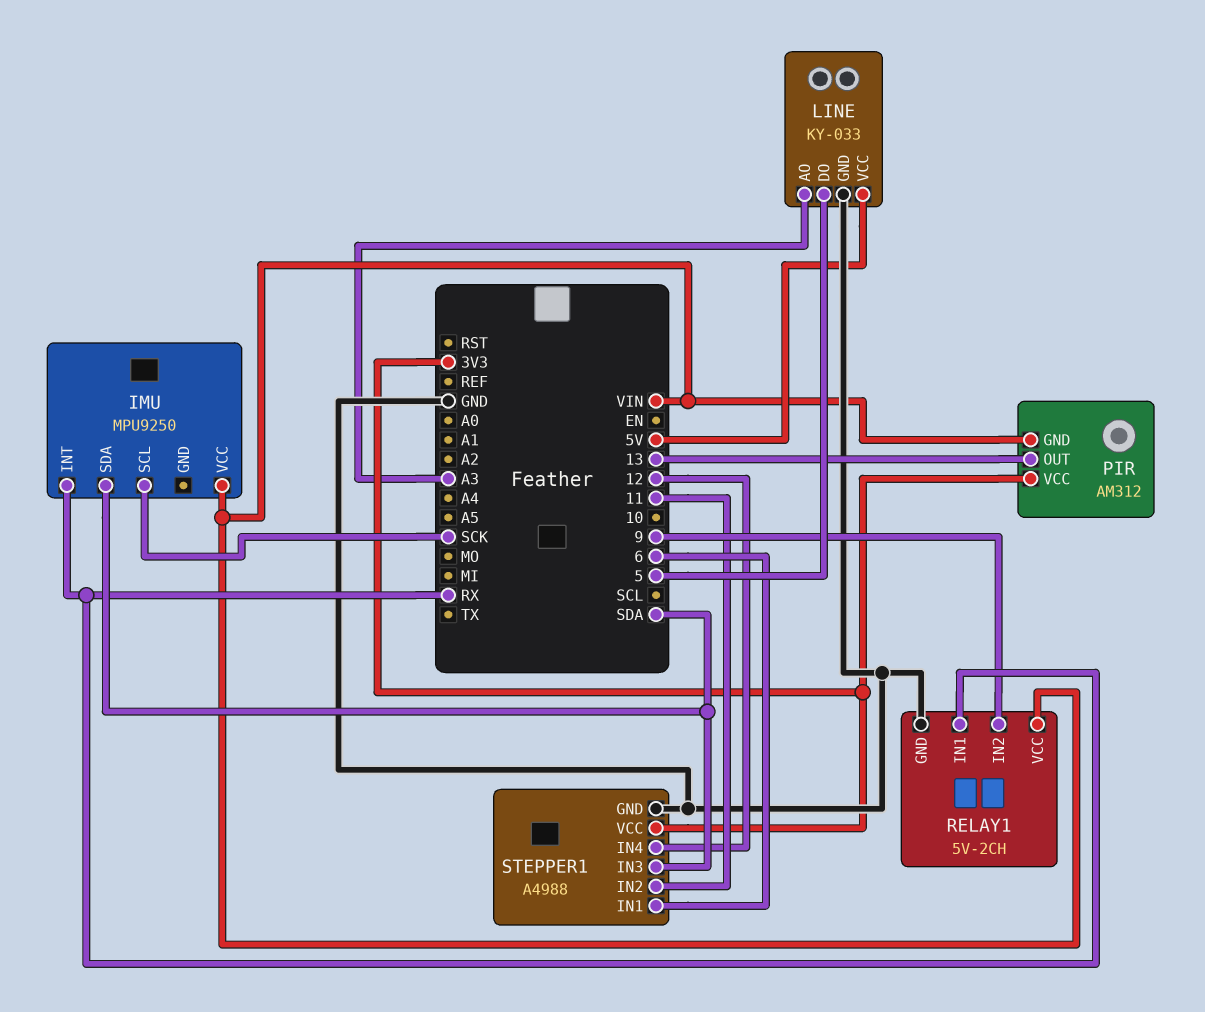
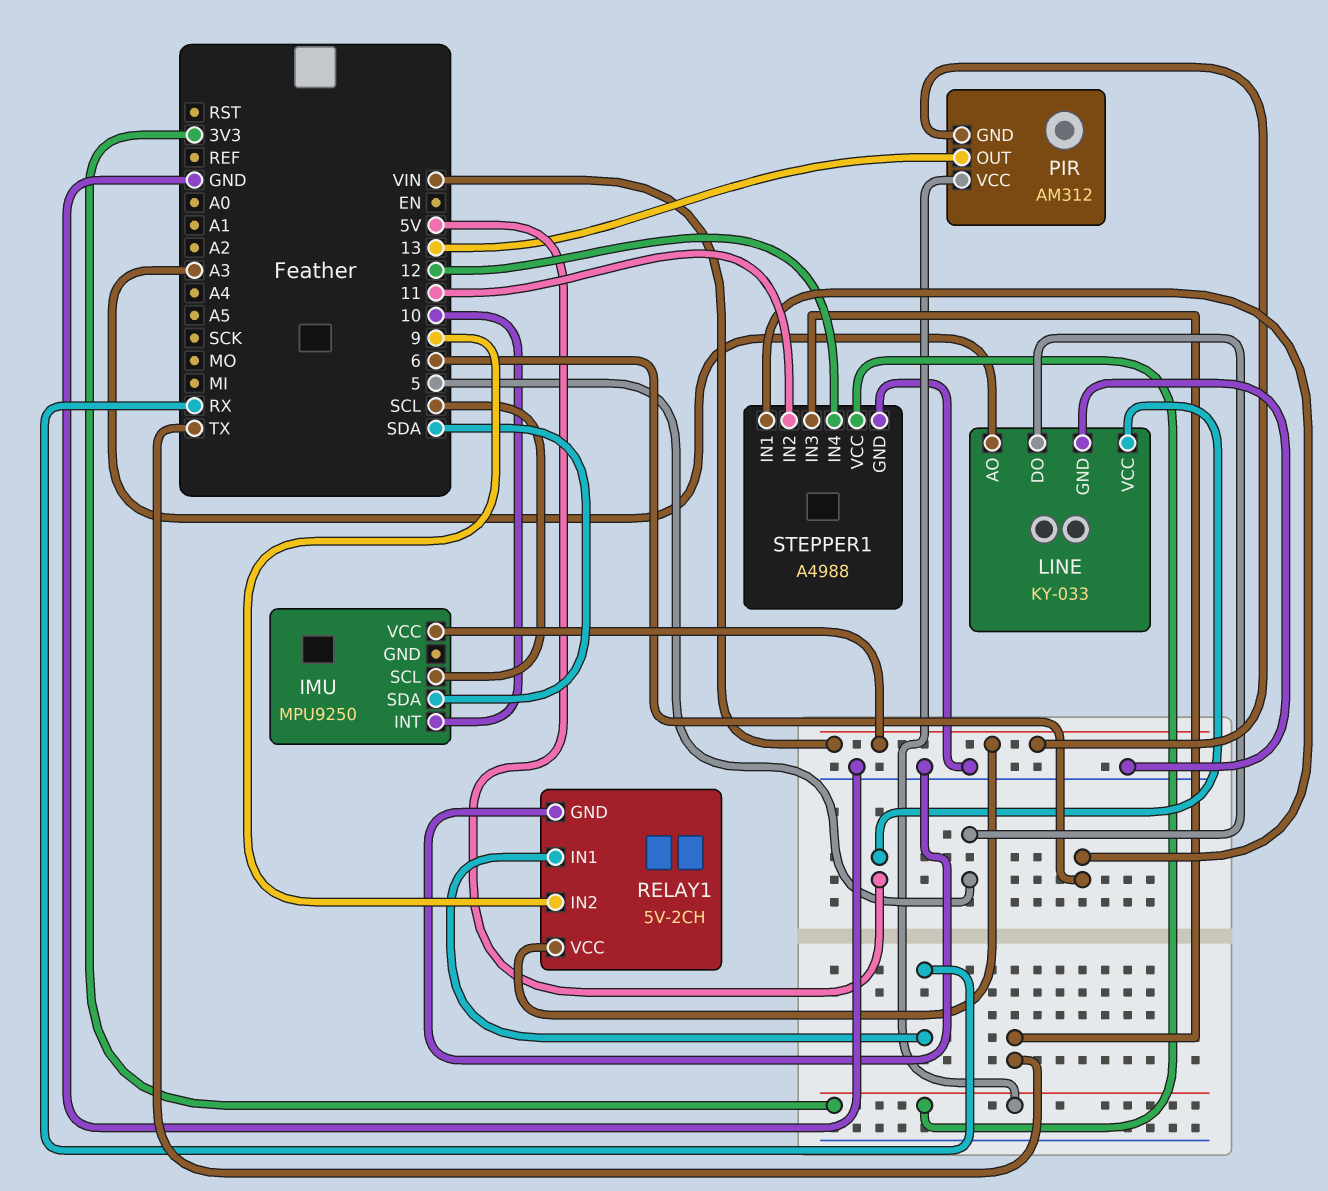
IMU pin INT: RX -> 10
IMU pin SCL: SCK -> SCL
STEPPER1 pin IN3: SDA -> TX

